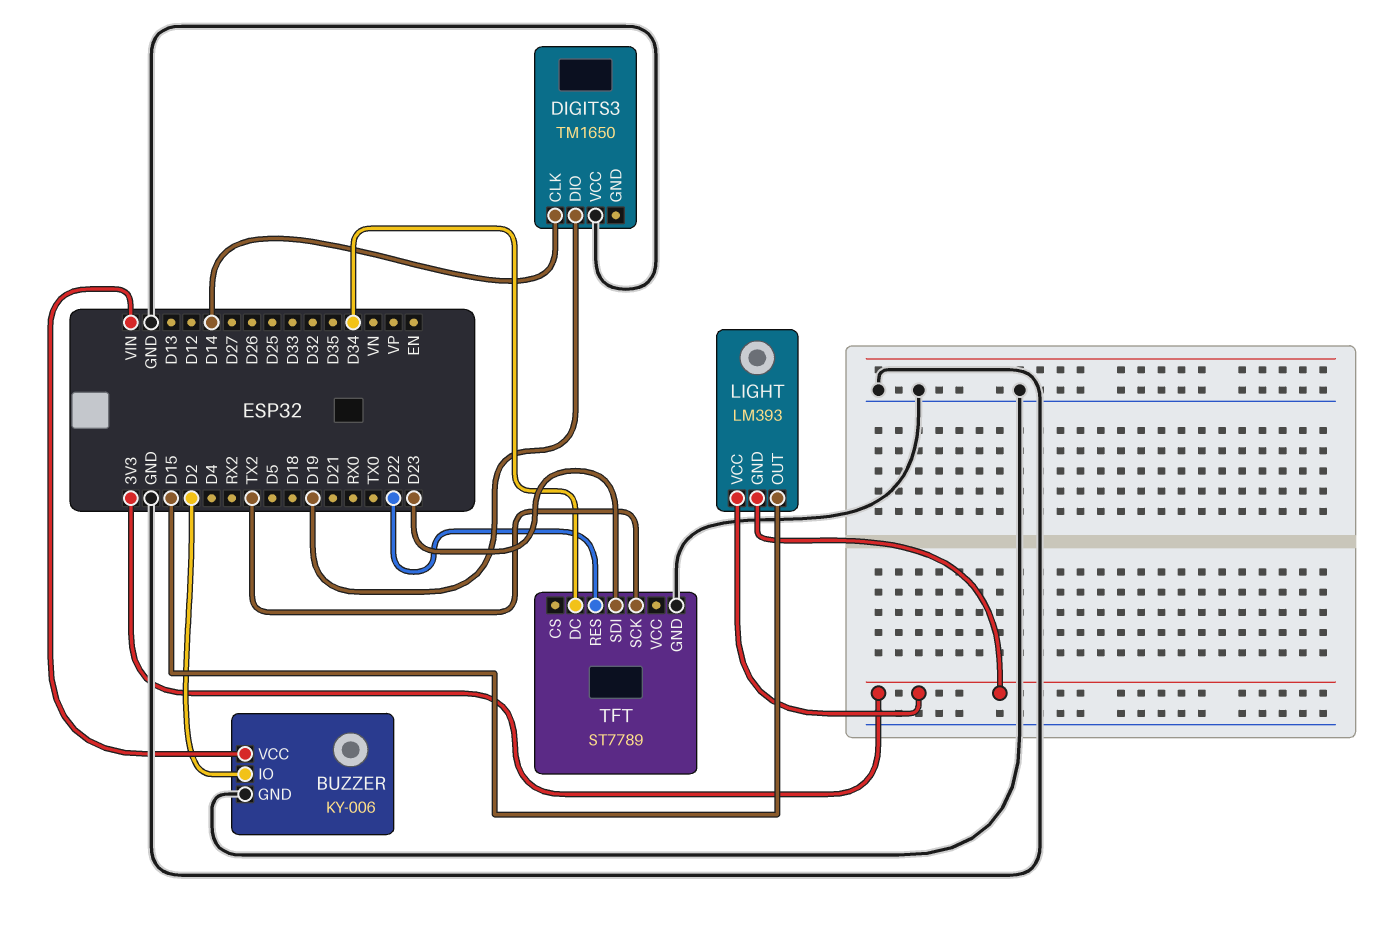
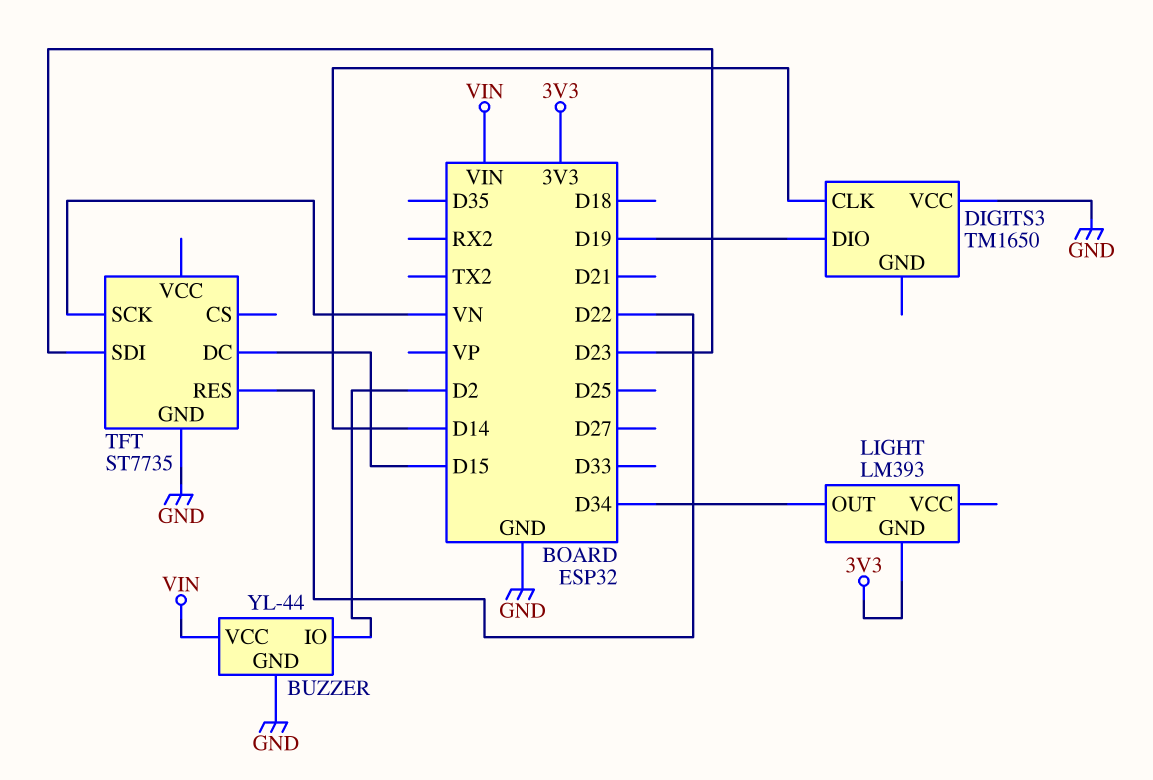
BUZZER: KY-006 -> YL-44
LIGHT pin OUT: D15 -> D34
LIGHT pin VCC: 3V3 -> none
TFT: ST7789 -> ST7735
TFT pin DC: D34 -> D15
TFT pin SCK: TX2 -> VN

